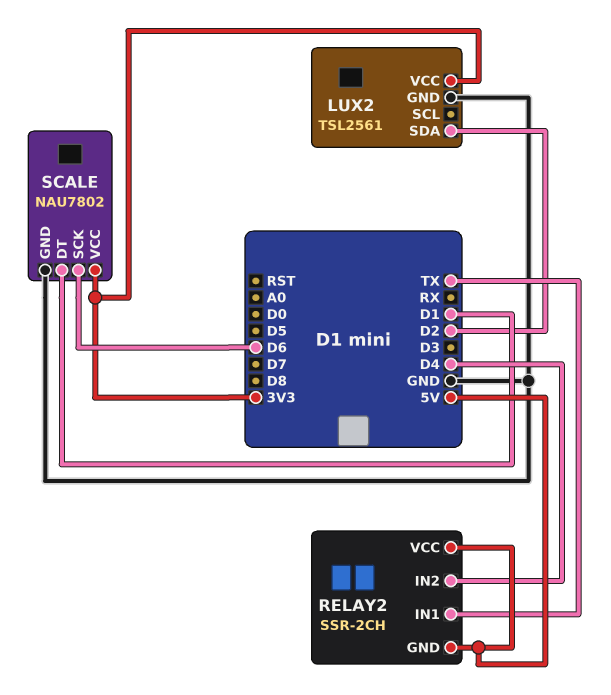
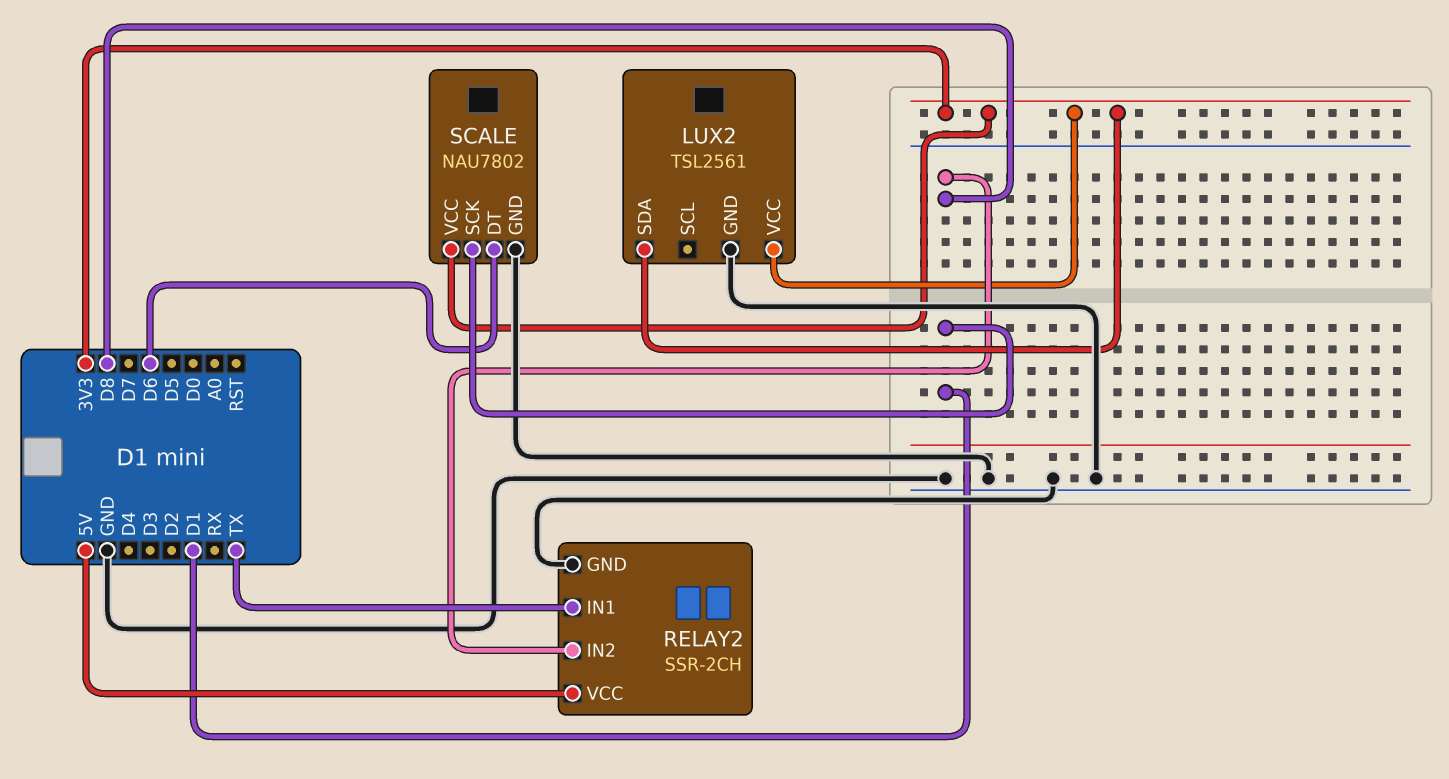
LUX2 pin SDA: D2 -> 3V3
RELAY2 pin GND: 5V -> GND
RELAY2 pin IN2: D4 -> D8
SCALE pin DT: D1 -> D6
SCALE pin SCK: D6 -> D1

